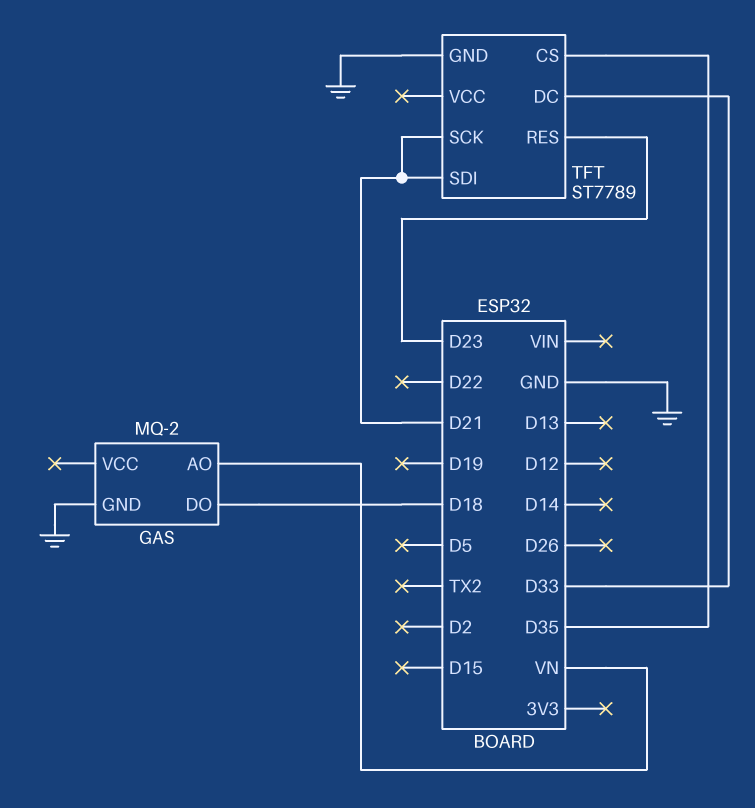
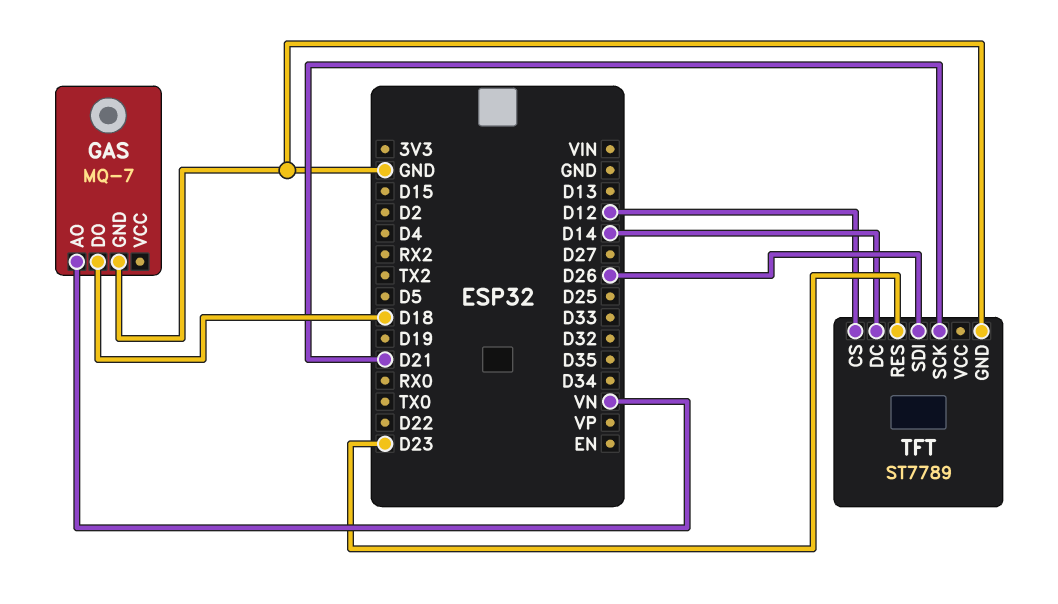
GAS: MQ-2 -> MQ-7
TFT pin CS: D35 -> D12
TFT pin DC: D33 -> D14
TFT pin SDI: D21 -> D26

